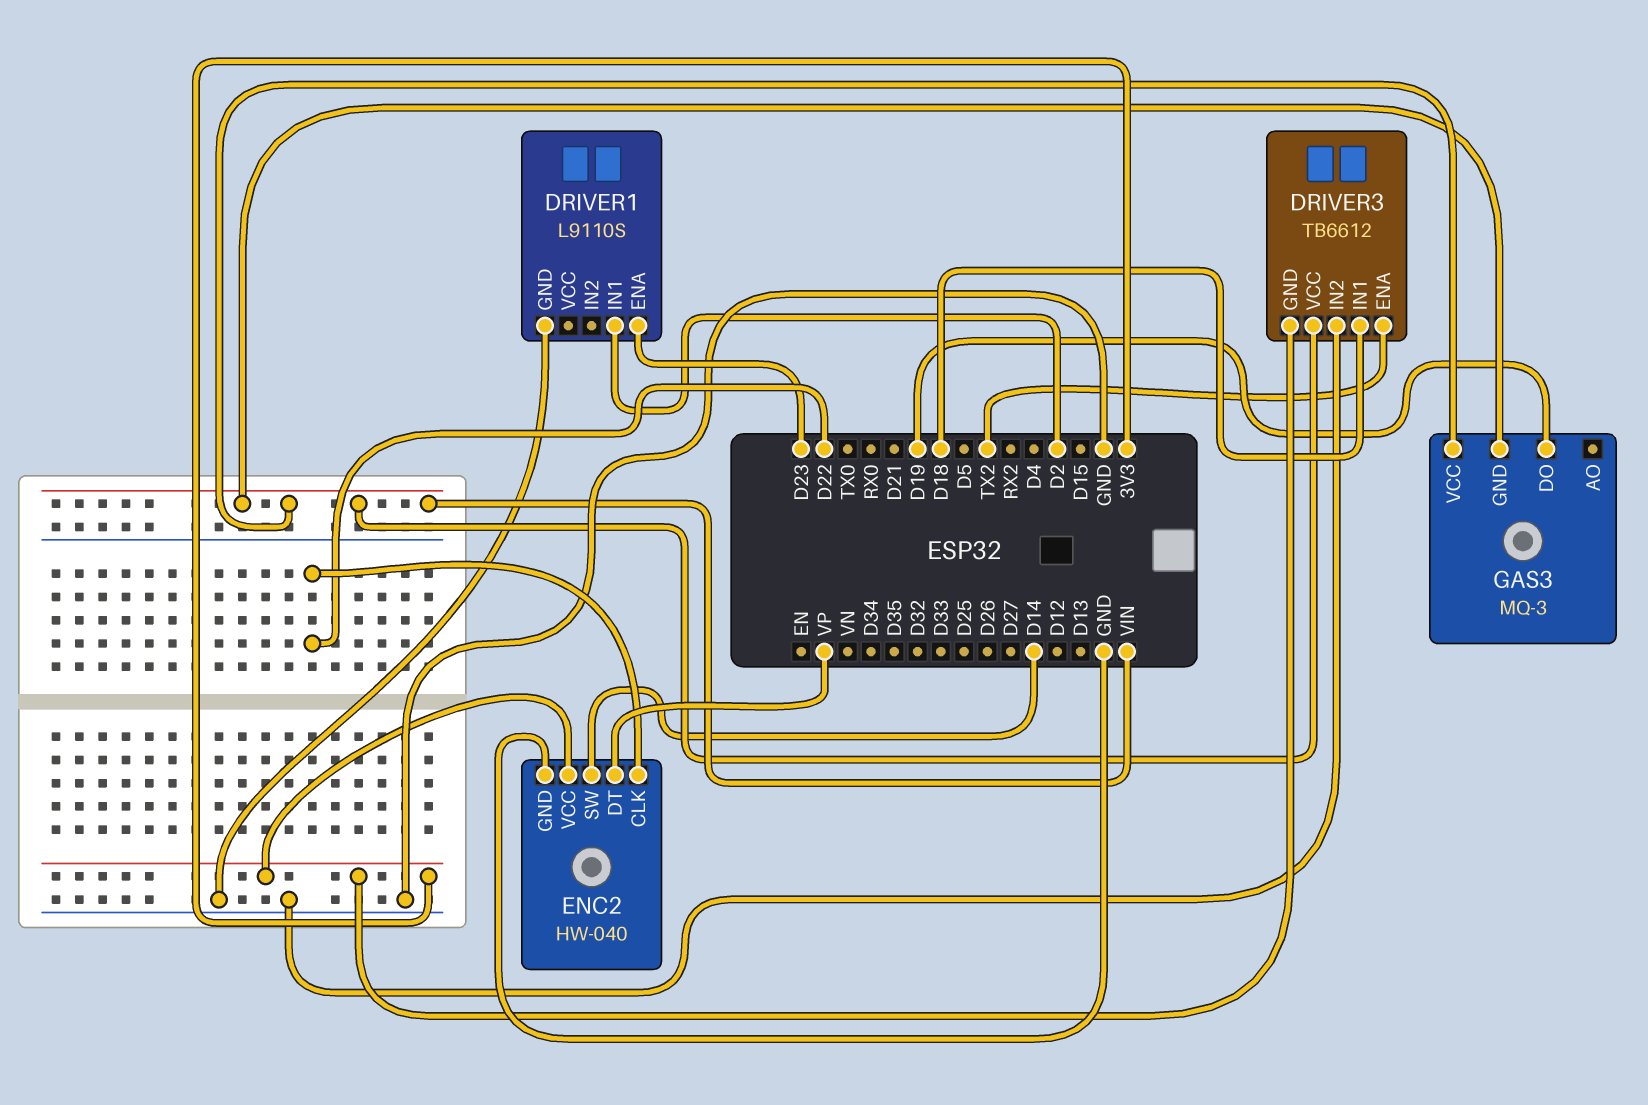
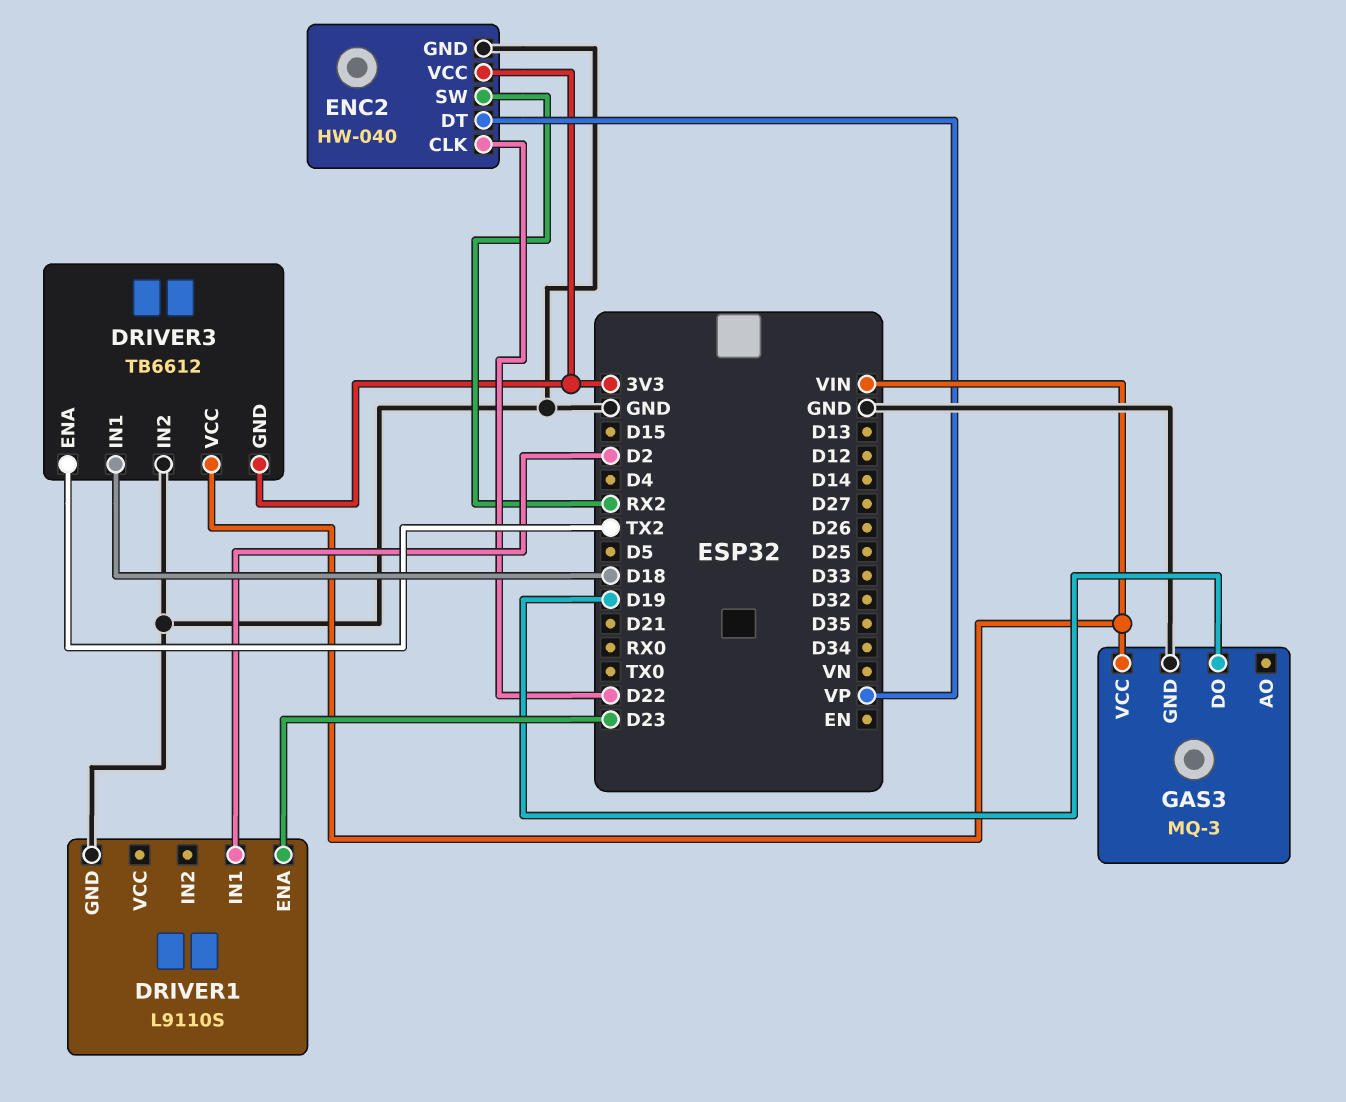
ENC2 pin SW: D14 -> RX2
GAS3 pin GND: VIN -> GND

